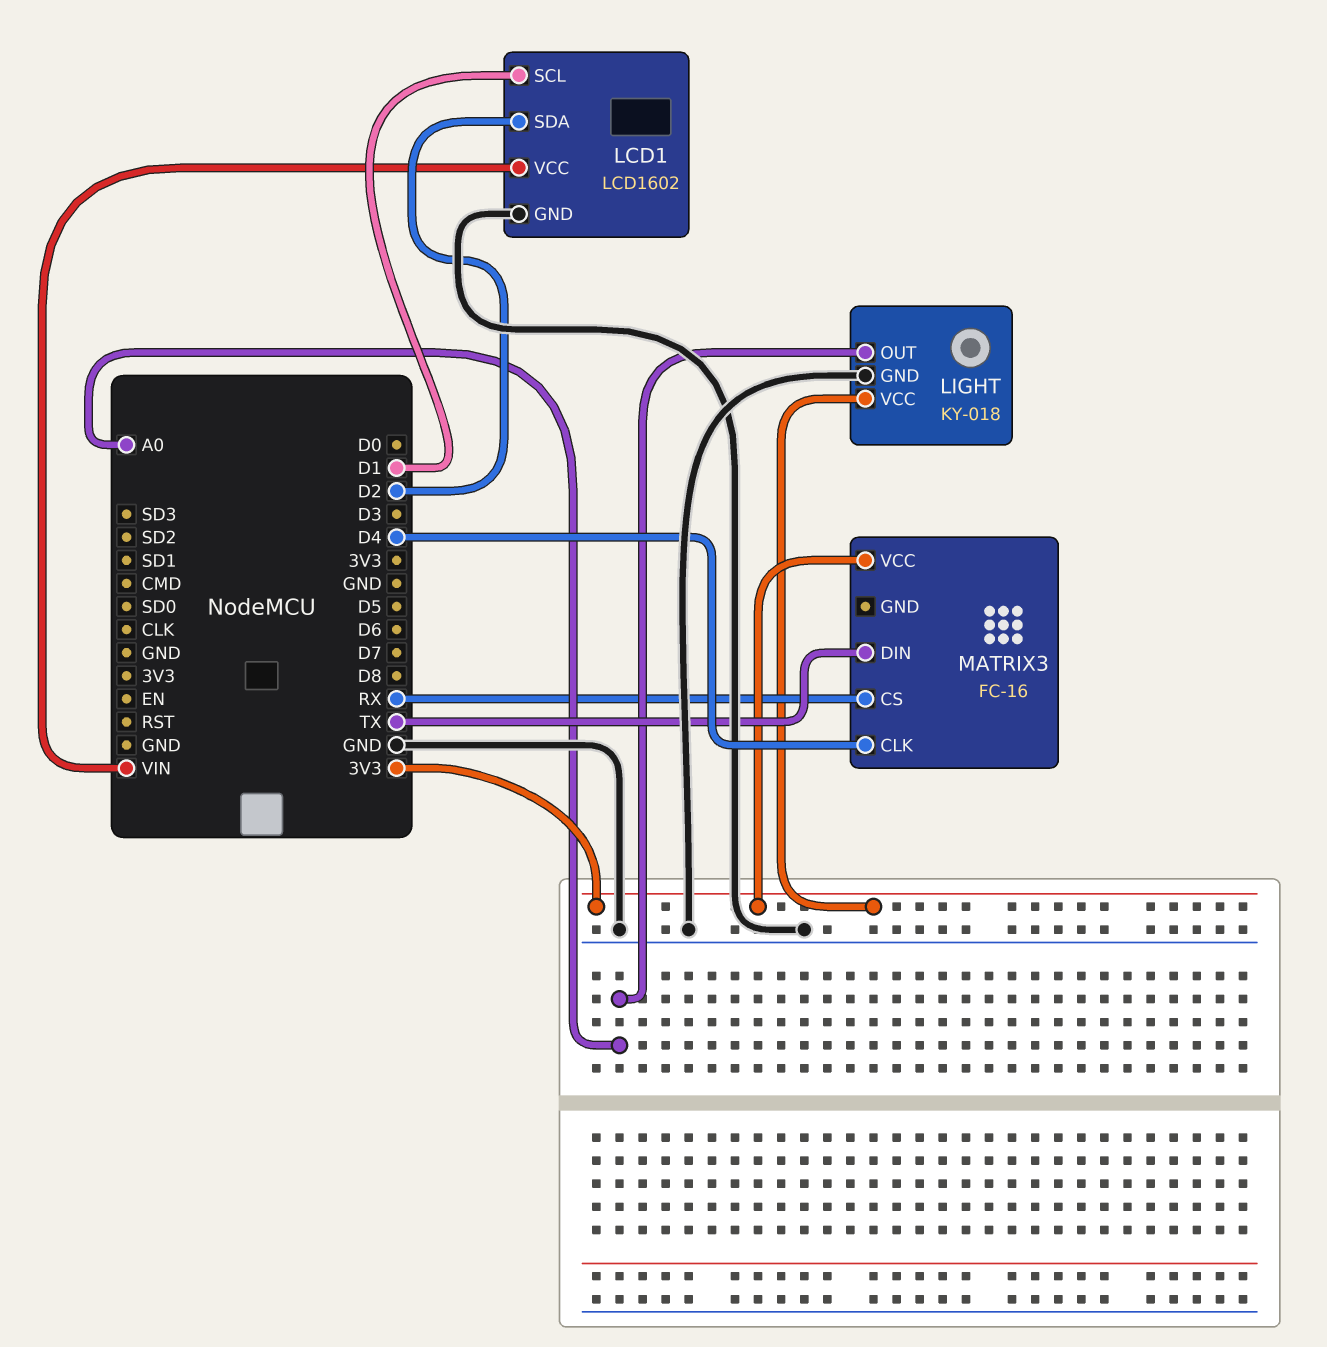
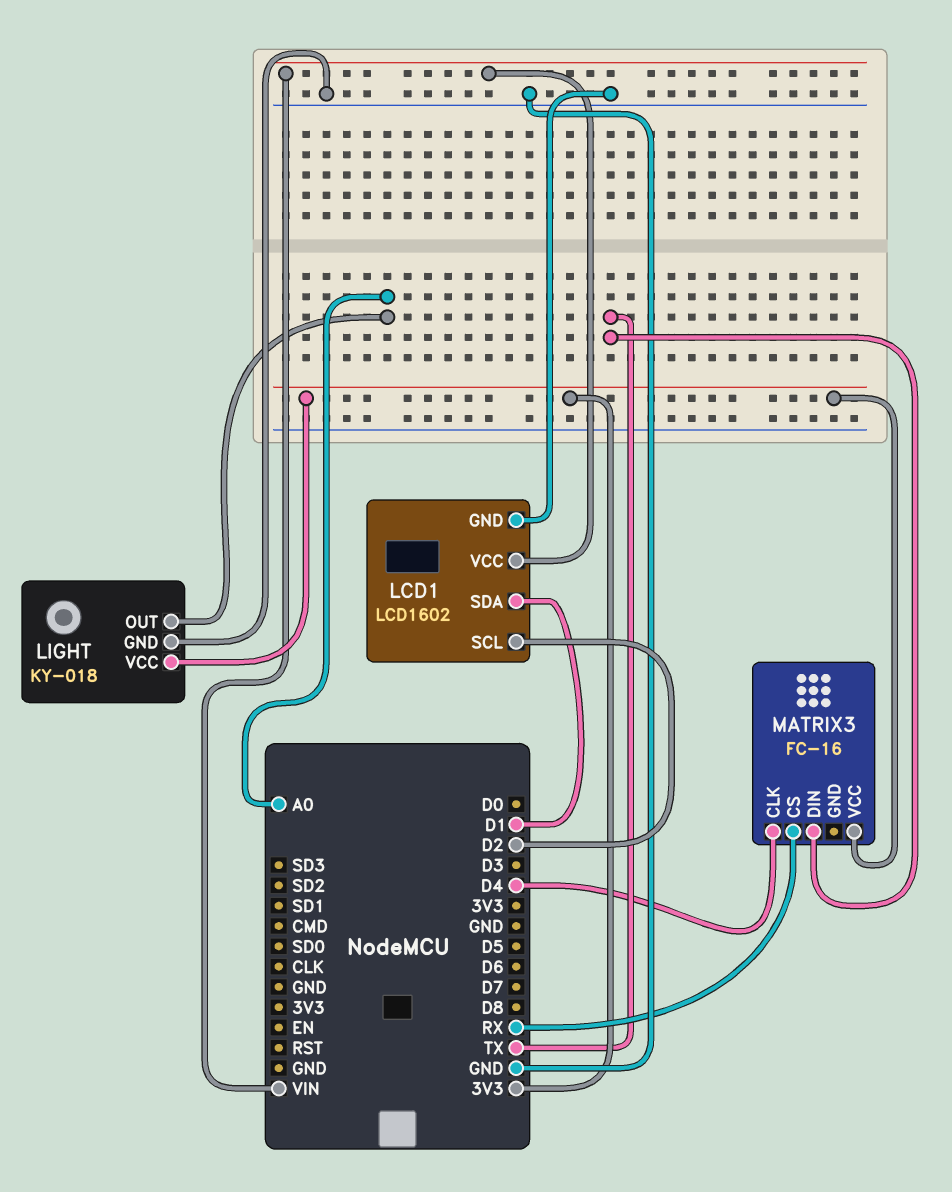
LCD1 pin SCL: D1 -> D2
LCD1 pin SDA: D2 -> D1

